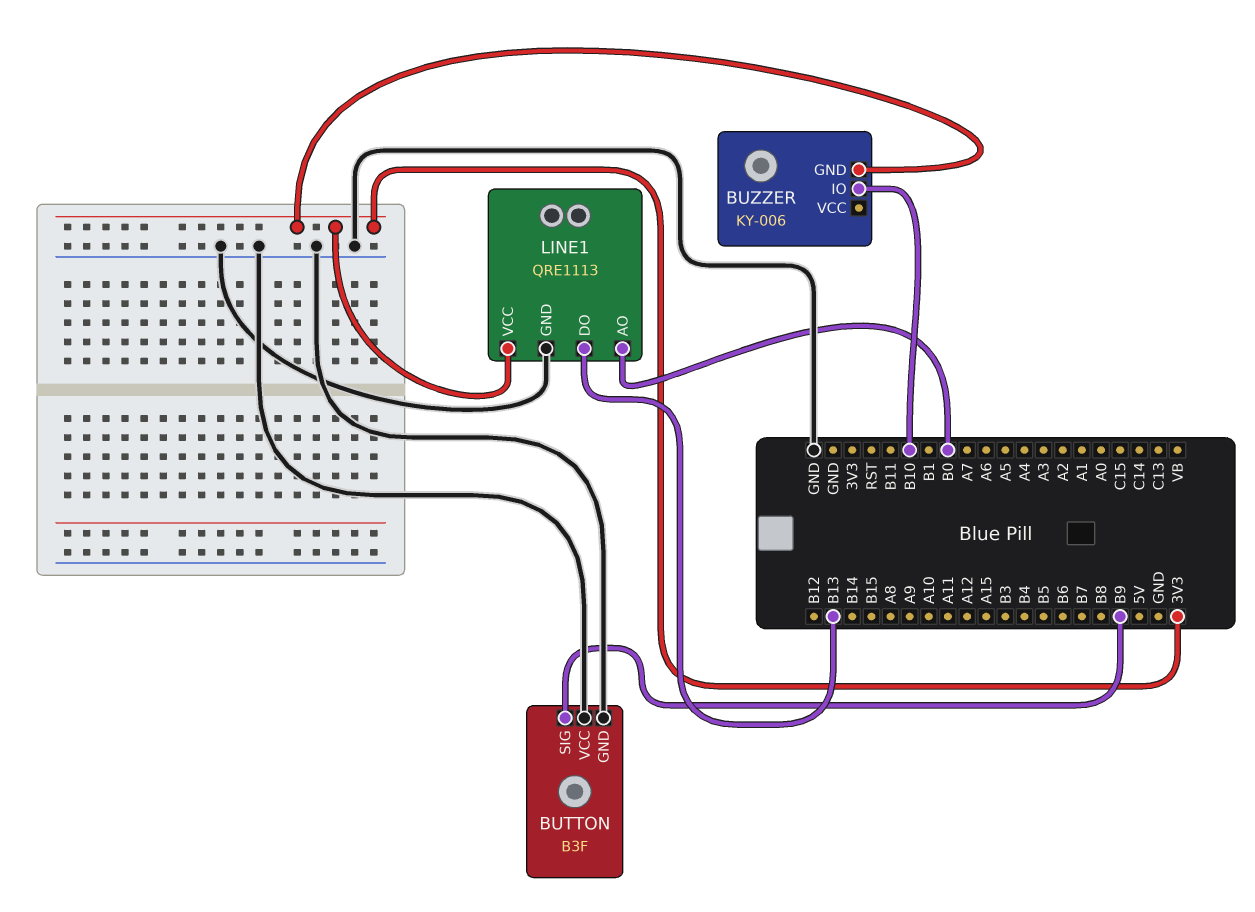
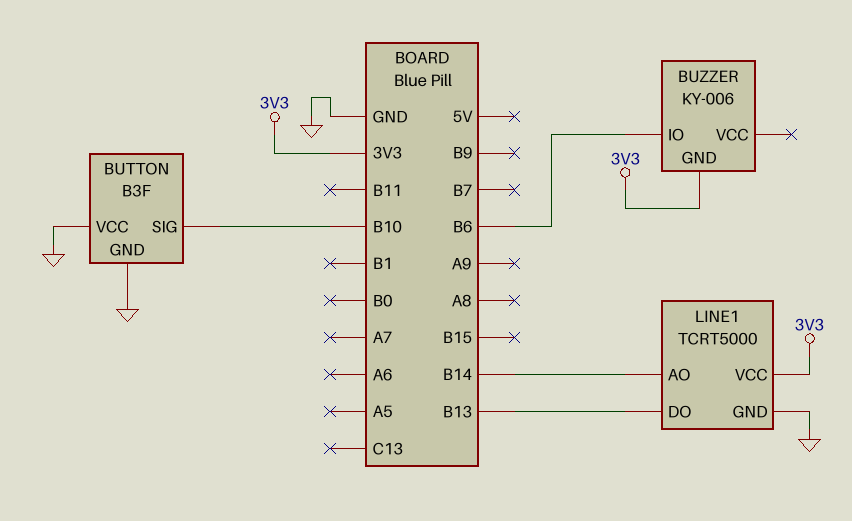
BUTTON pin SIG: B9 -> B10
BUZZER pin IO: B10 -> B6
LINE1: QRE1113 -> TCRT5000
LINE1 pin AO: B0 -> B14

